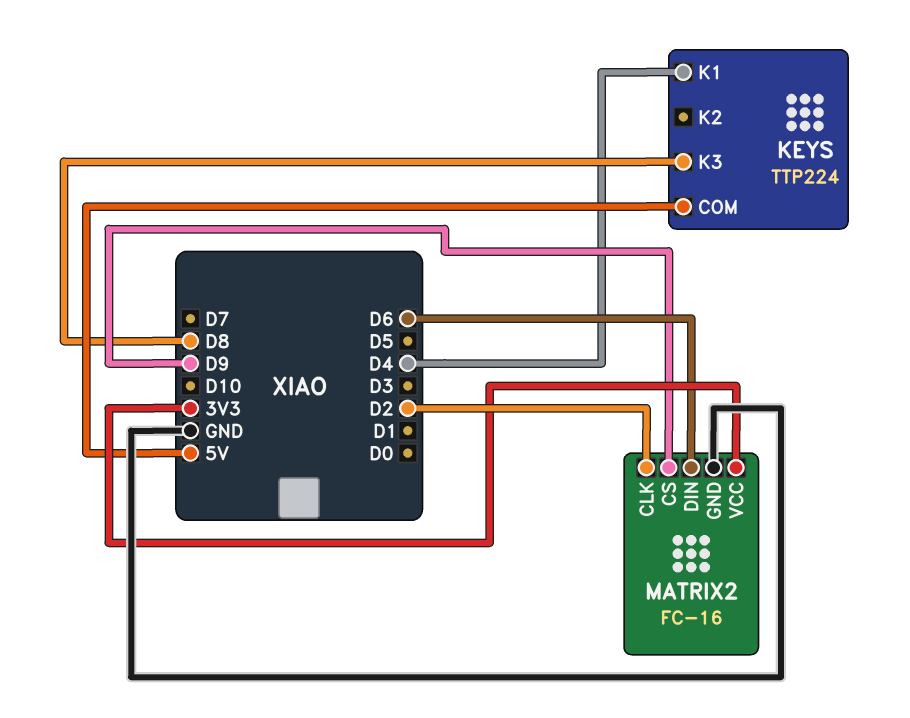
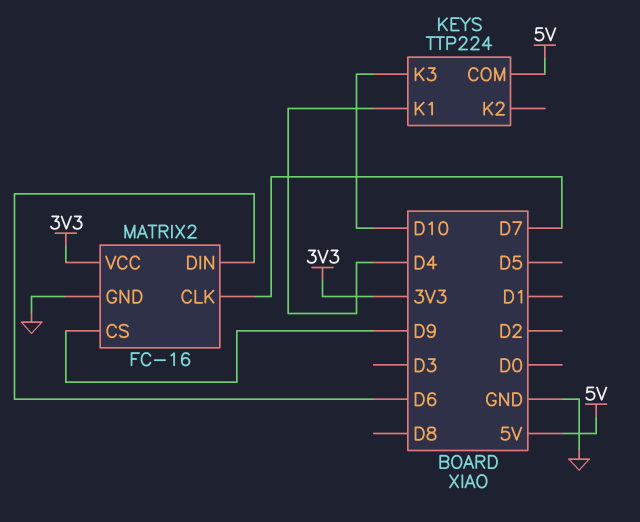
KEYS pin K3: D8 -> D10
MATRIX2 pin CLK: D2 -> D7

